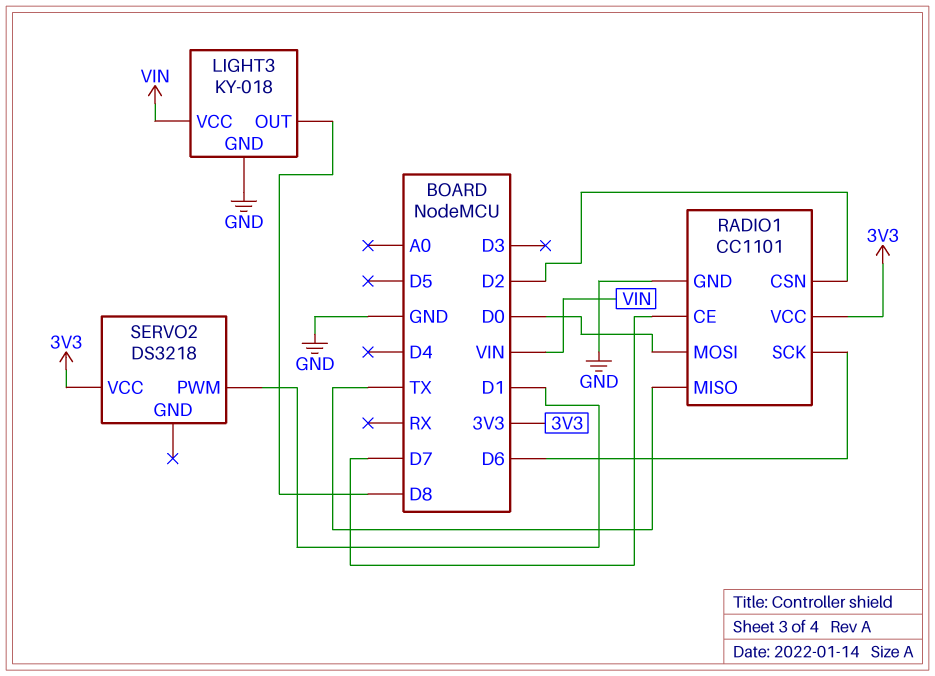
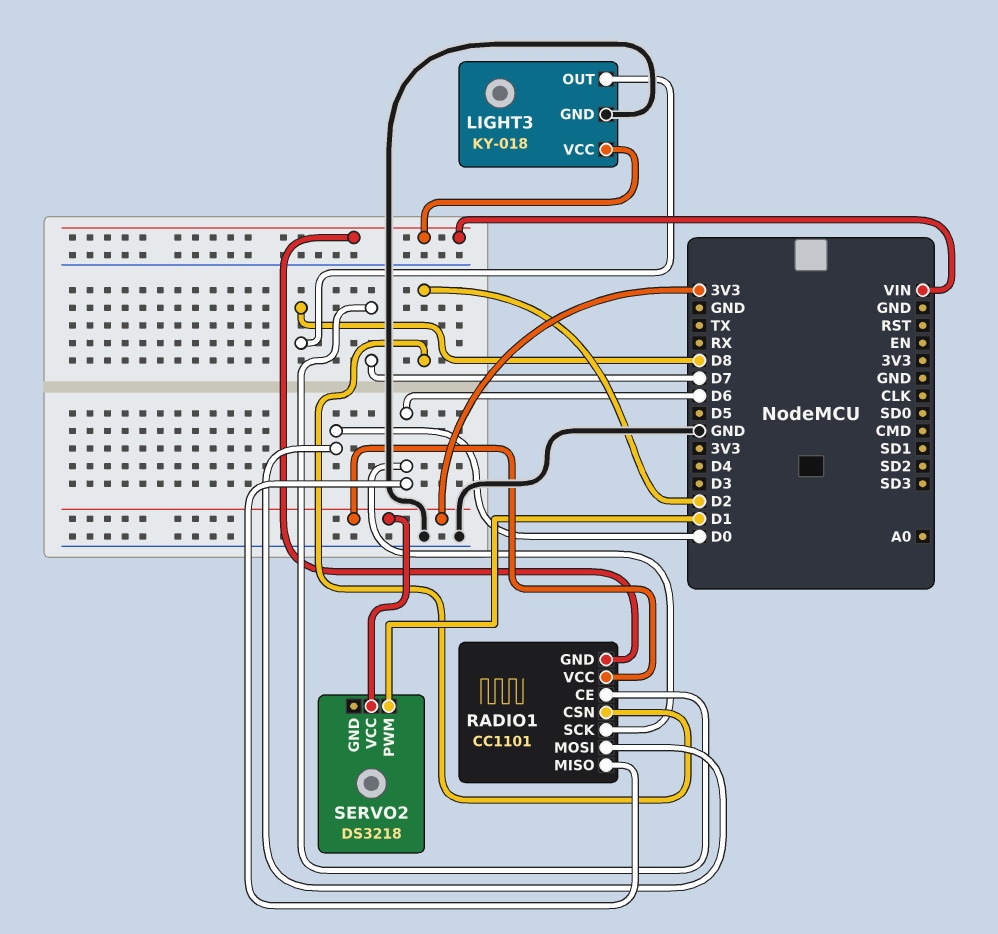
RADIO1 pin GND: GND -> VIN
RADIO1 pin MISO: TX -> D6

